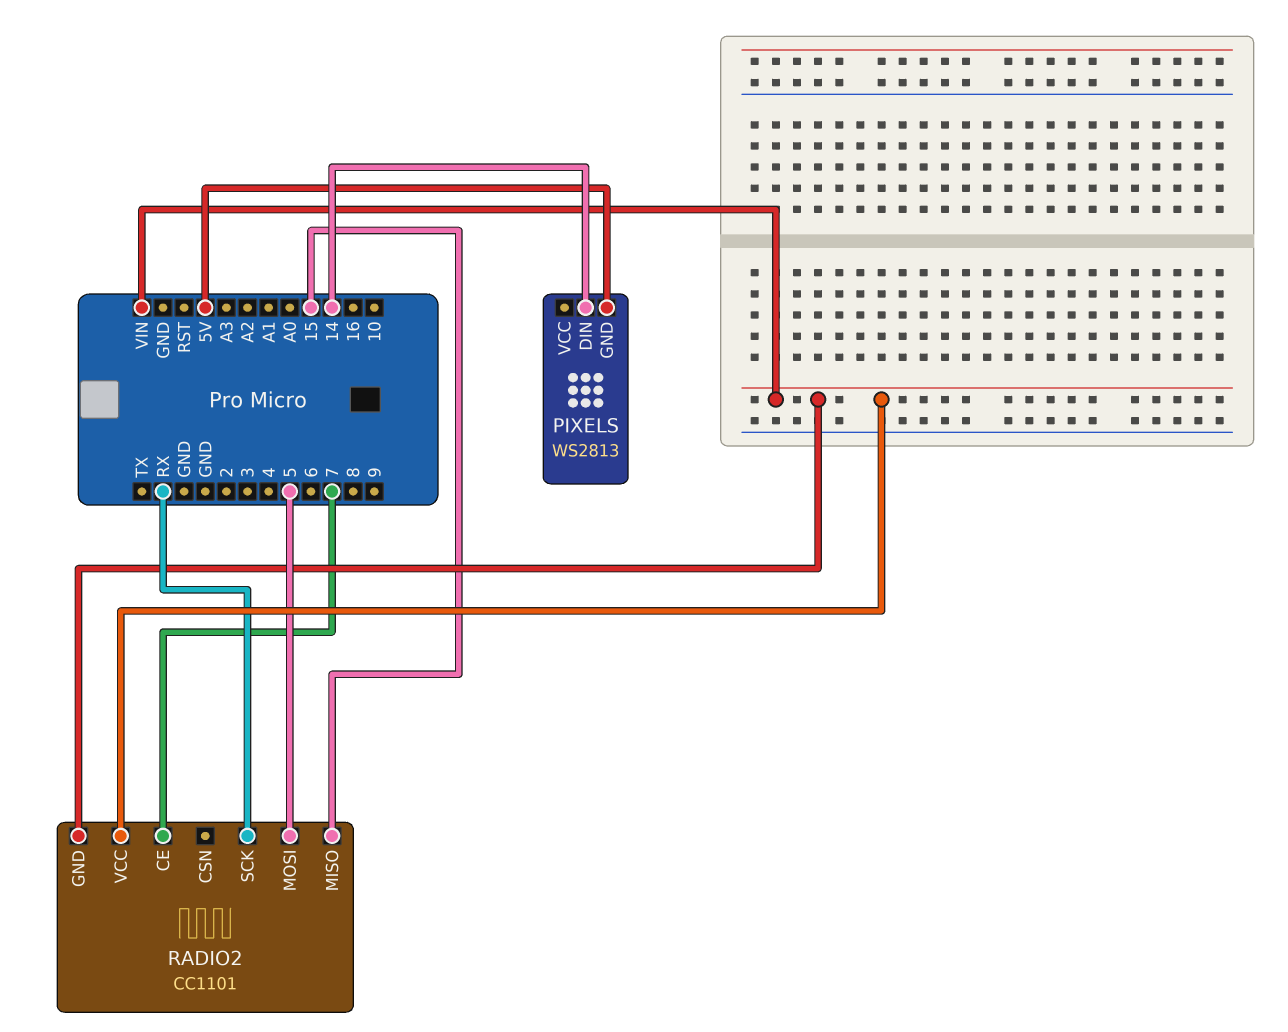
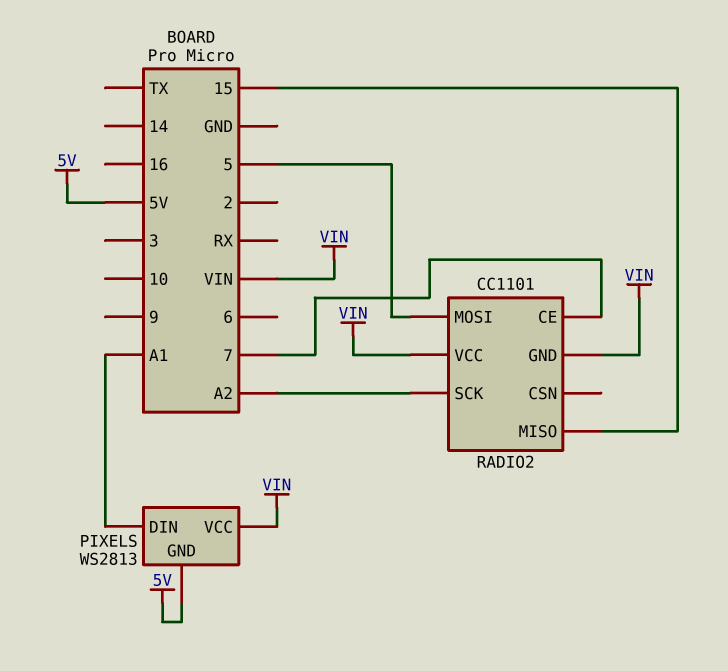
PIXELS pin DIN: 14 -> A1
PIXELS pin VCC: none -> VIN
RADIO2 pin SCK: RX -> A2

